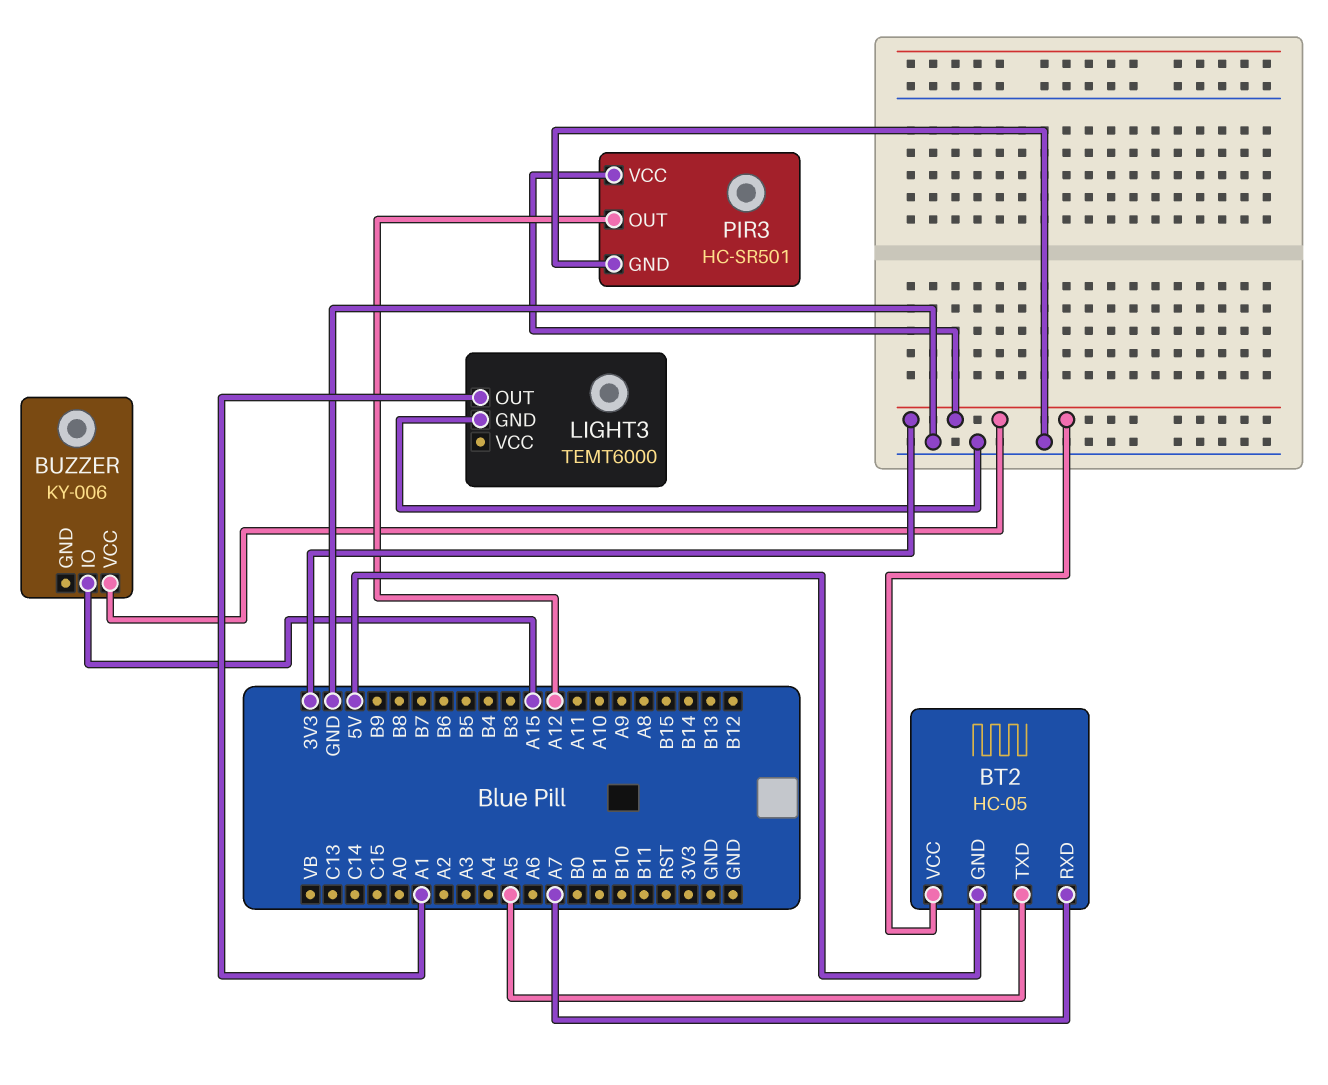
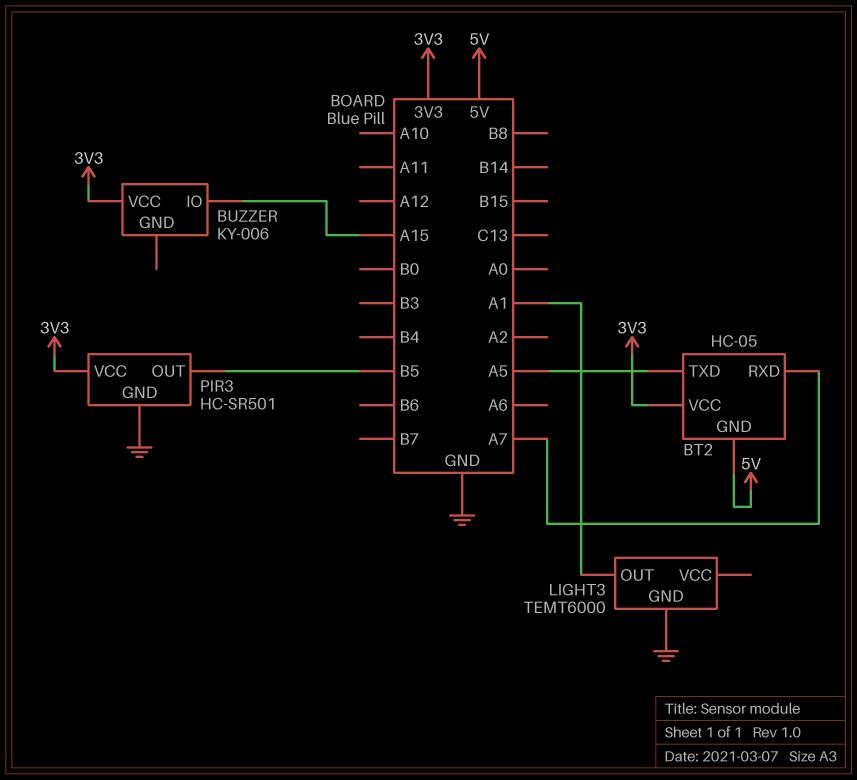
PIR3 pin OUT: A12 -> B5

